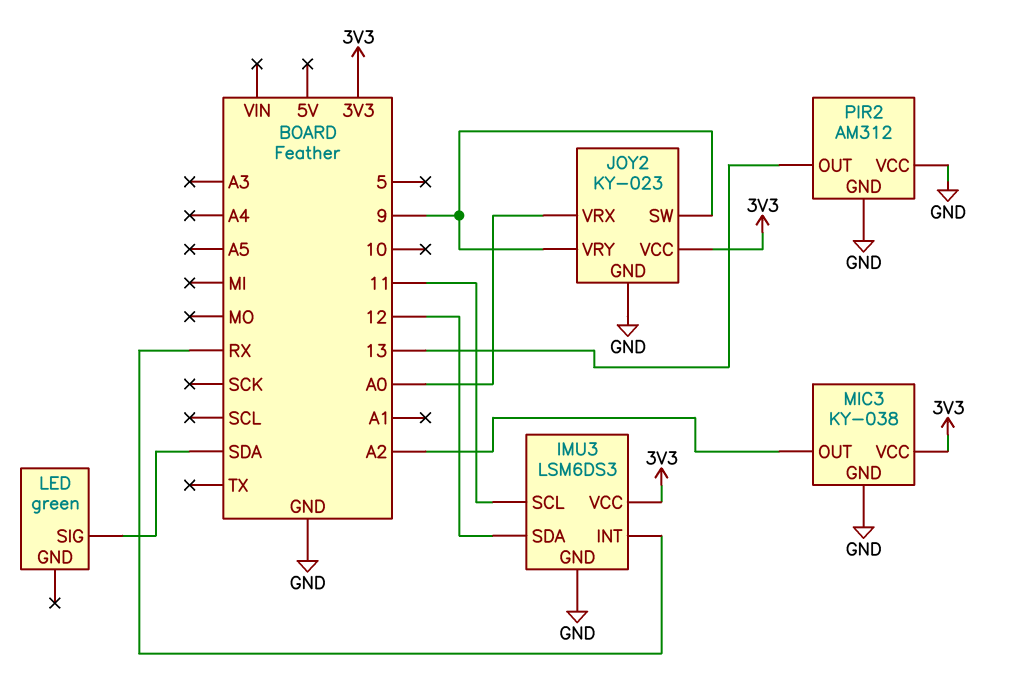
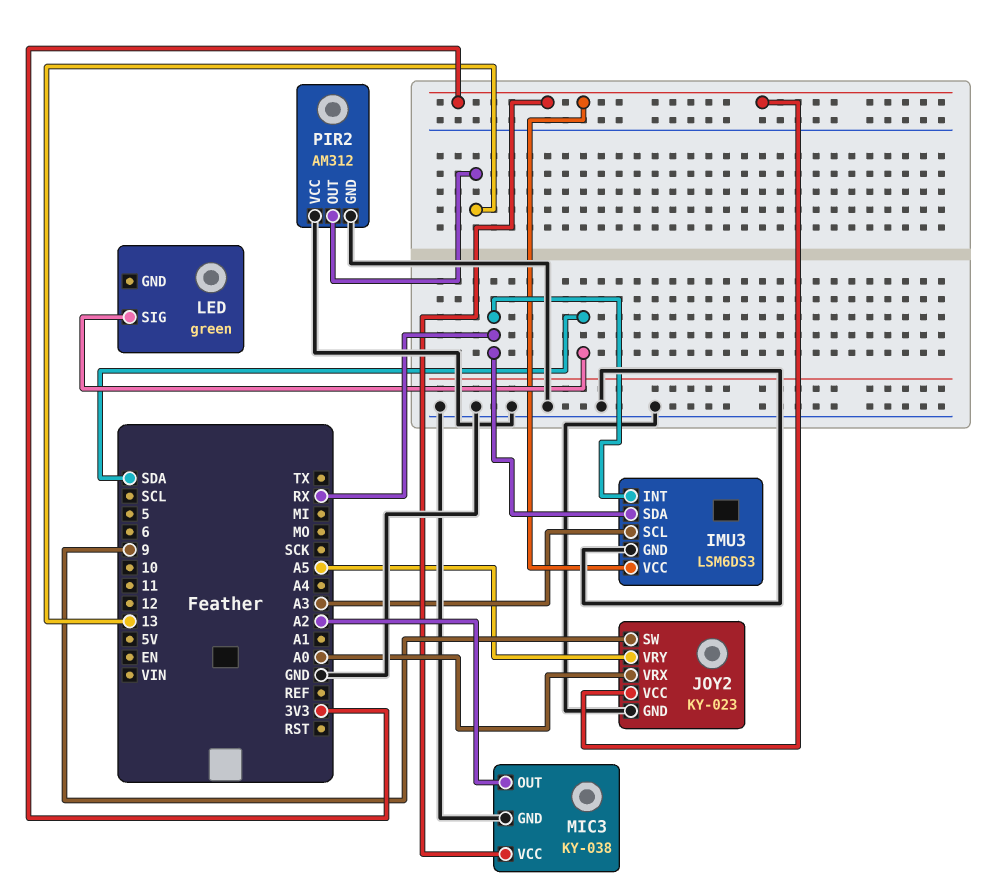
IMU3 pin SCL: 11 -> A3
IMU3 pin SDA: 12 -> RX
JOY2 pin VRY: 9 -> A5

